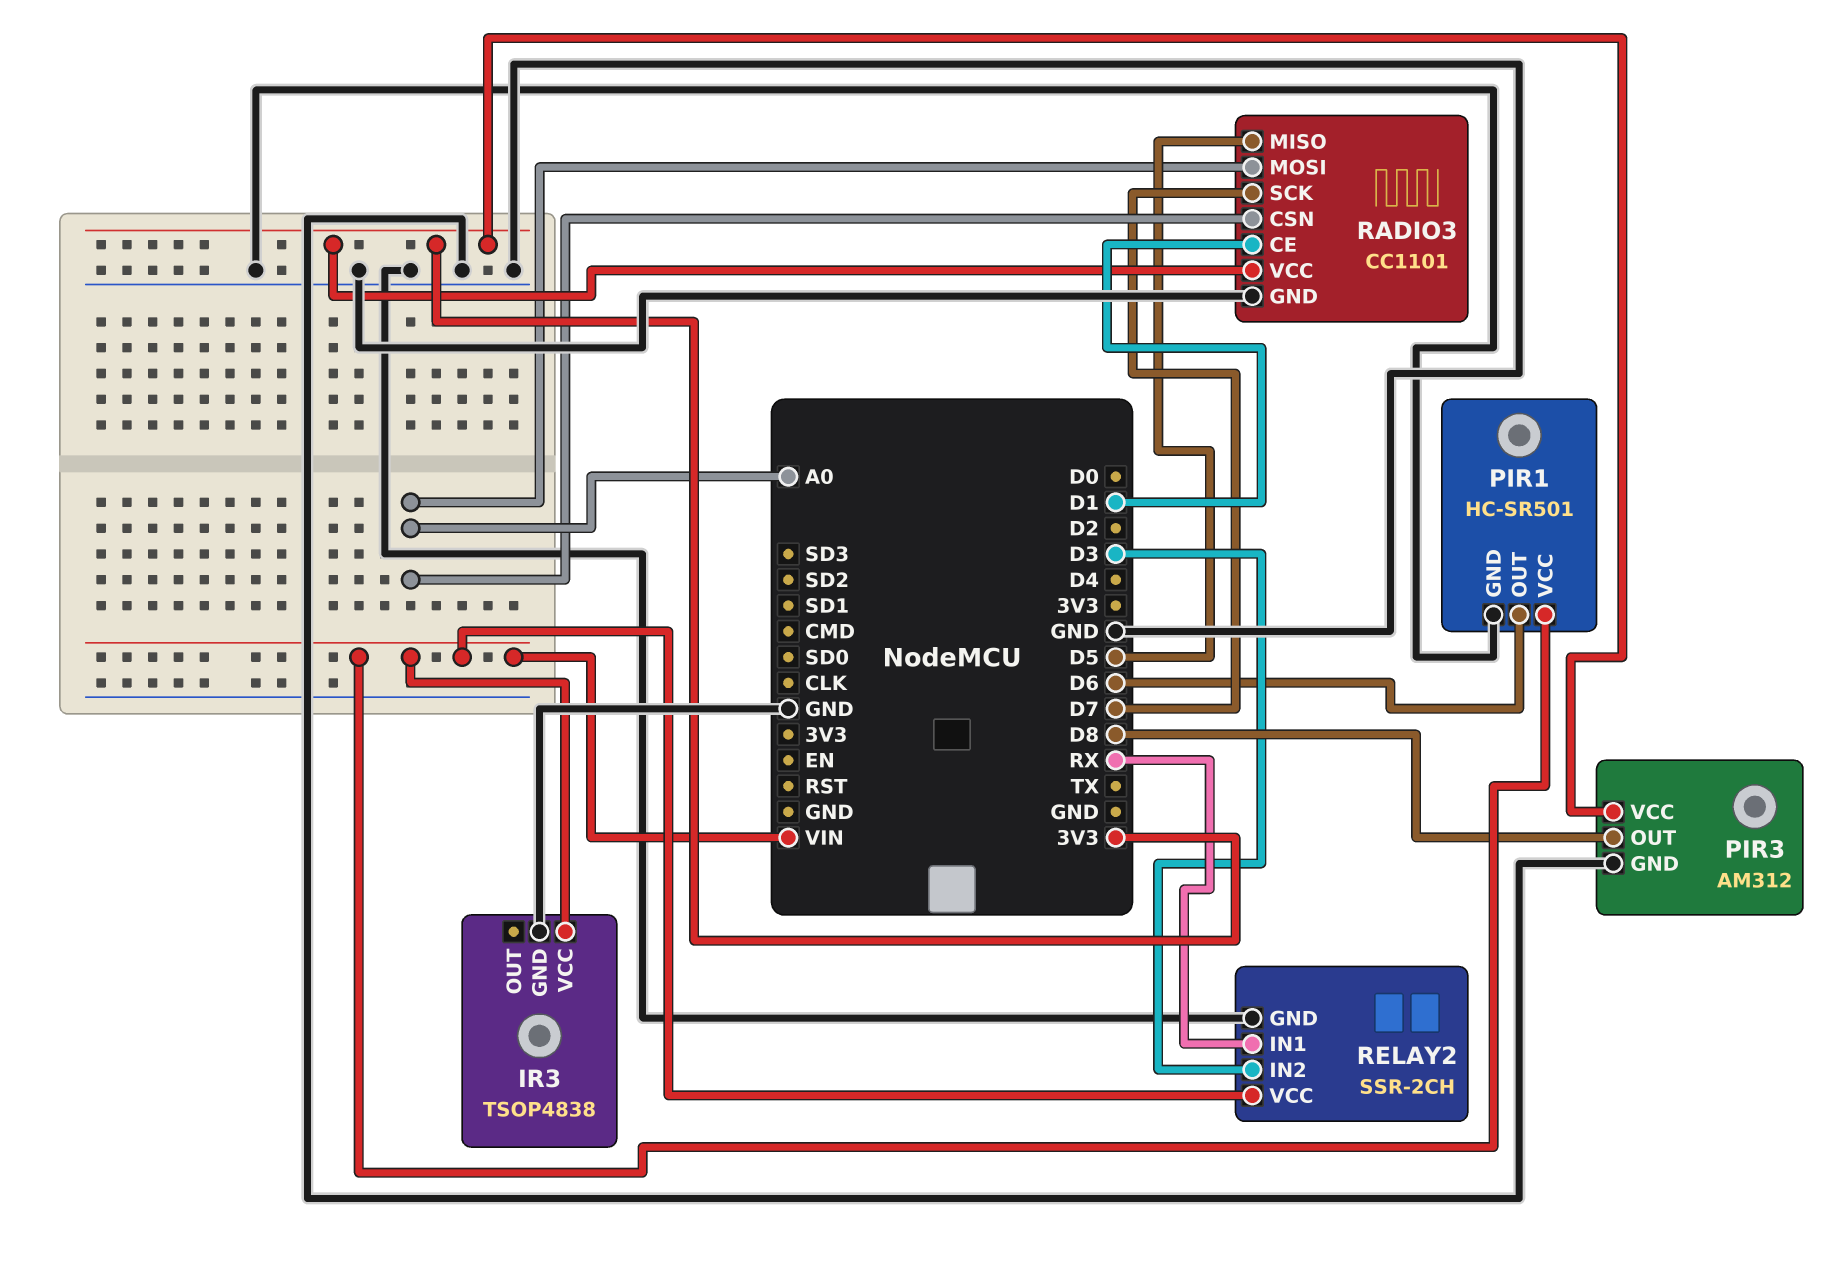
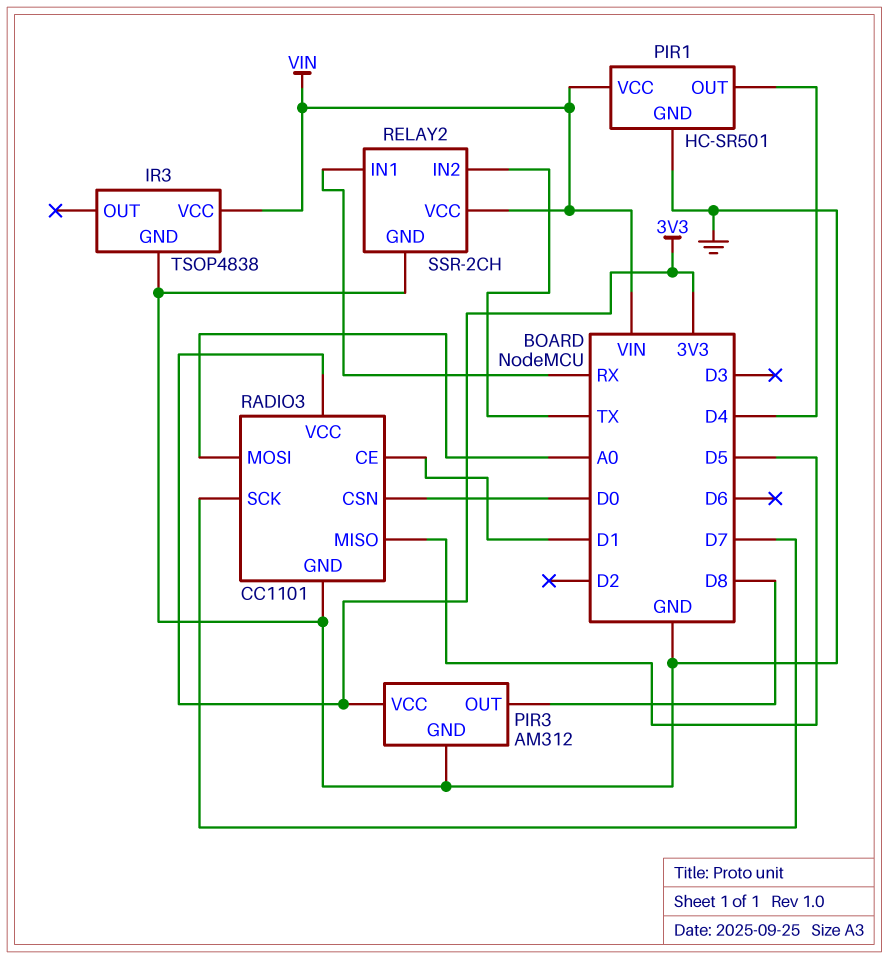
PIR1 pin OUT: D6 -> D4
RADIO3 pin CSN: A0 -> D0
RELAY2 pin IN2: D3 -> TX

